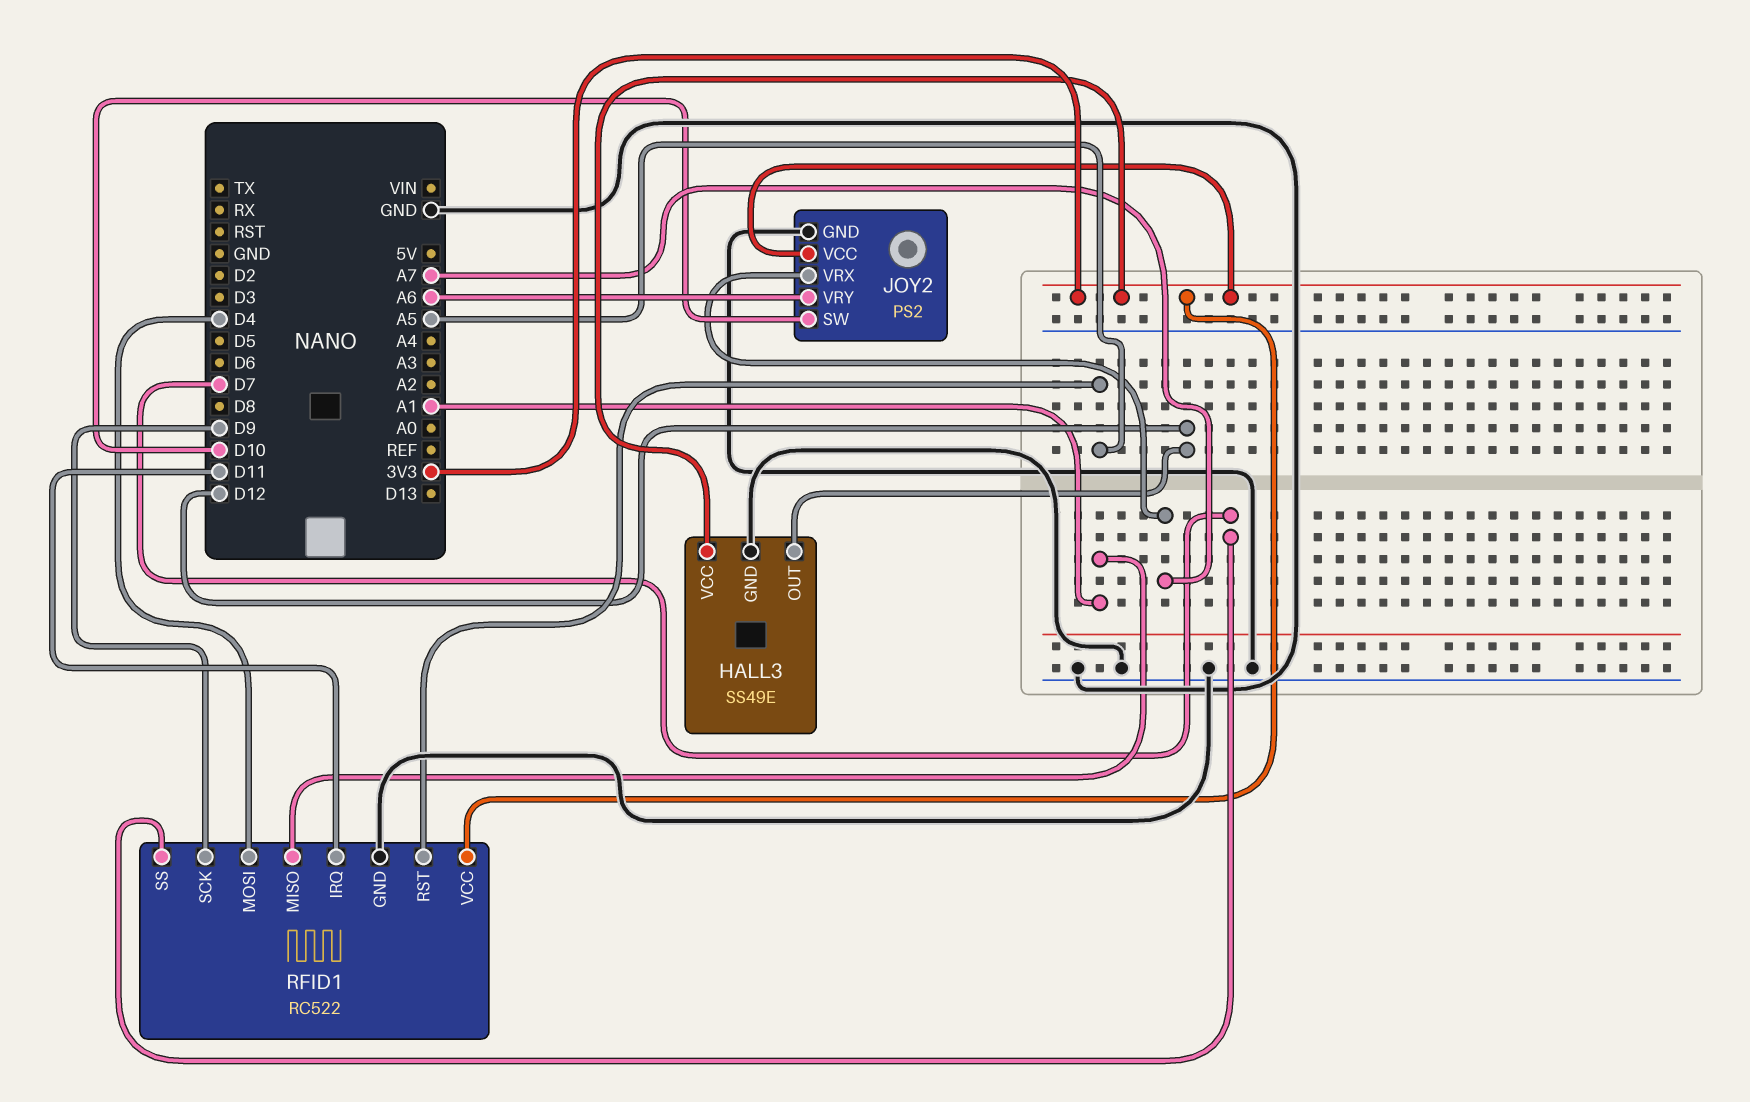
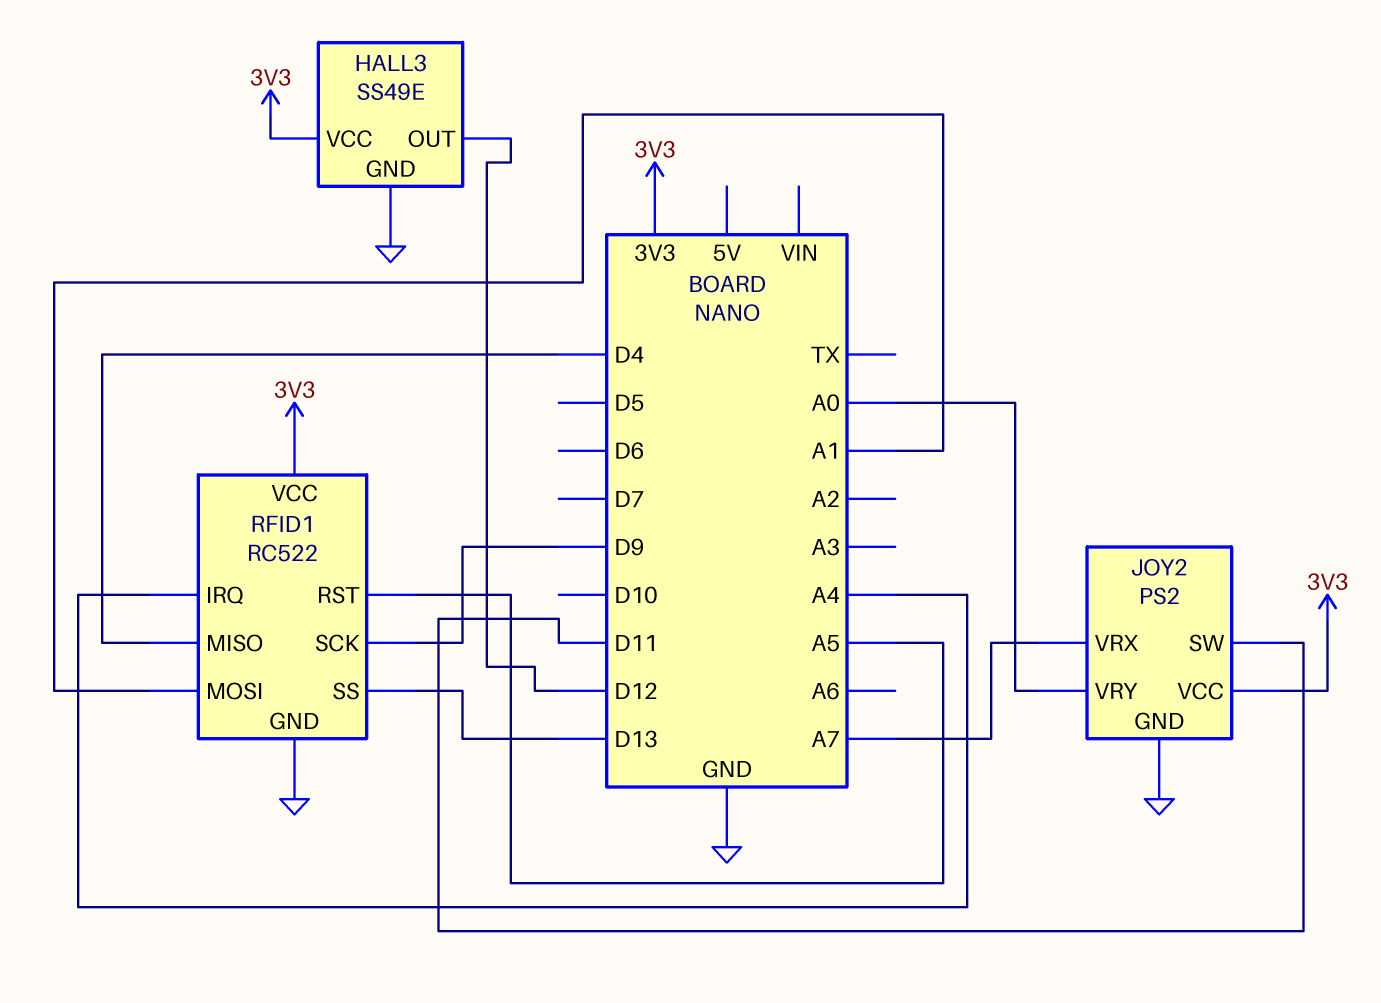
JOY2 pin SW: D10 -> D11
JOY2 pin VRY: A6 -> A0
RFID1 pin IRQ: D11 -> A4
RFID1 pin MISO: A1 -> D4
RFID1 pin MOSI: D4 -> A1
RFID1 pin SS: D7 -> D13

